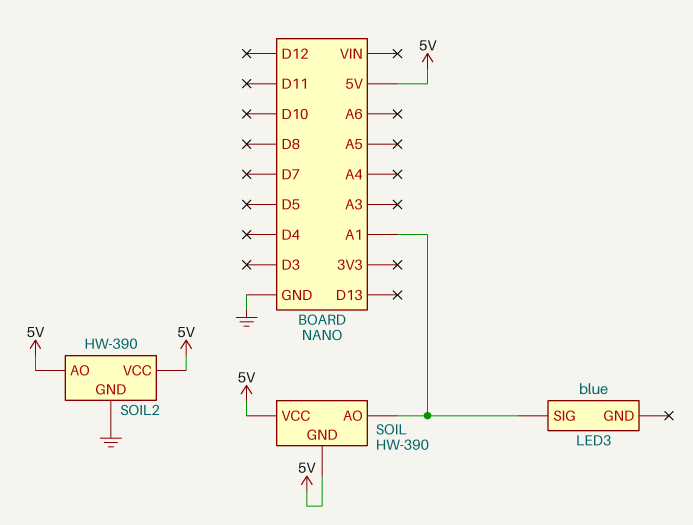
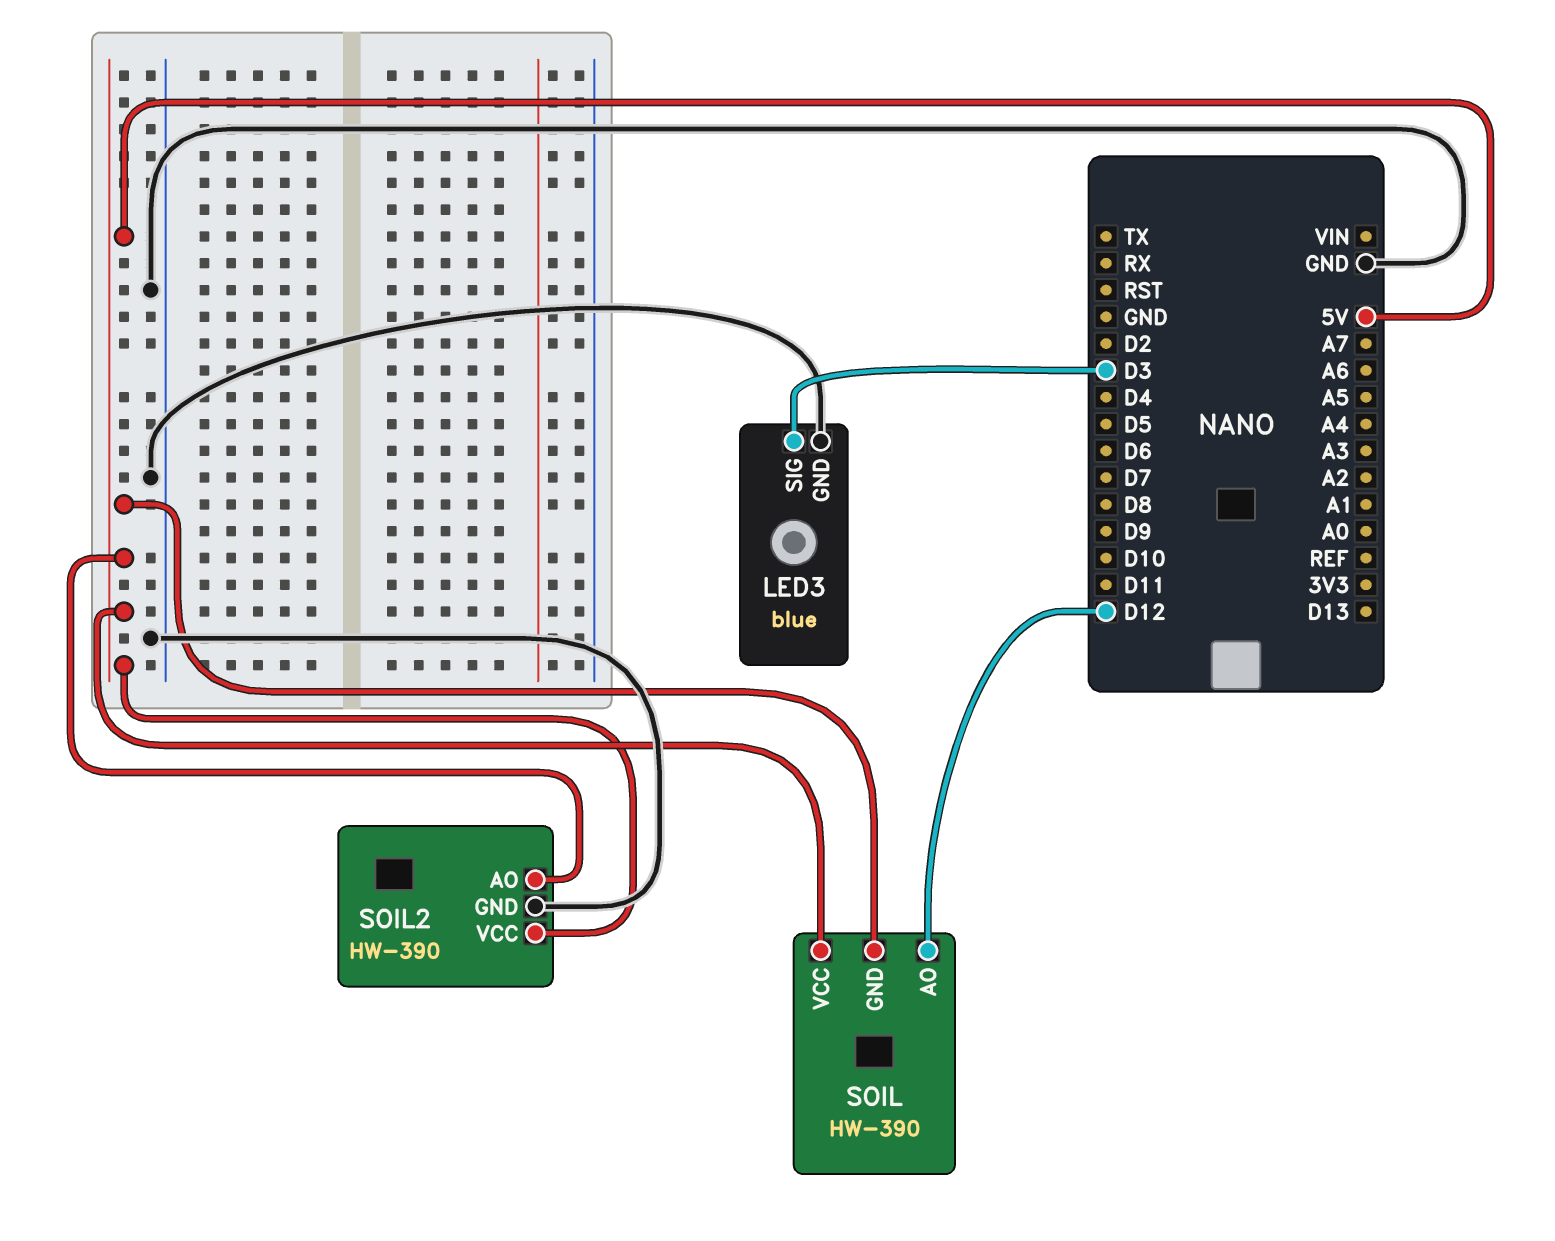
LED3 pin GND: none -> GND
LED3 pin SIG: A1 -> D3
SOIL pin AO: A1 -> D12

